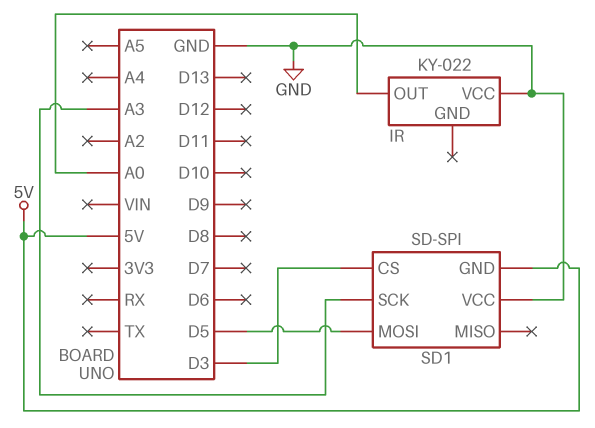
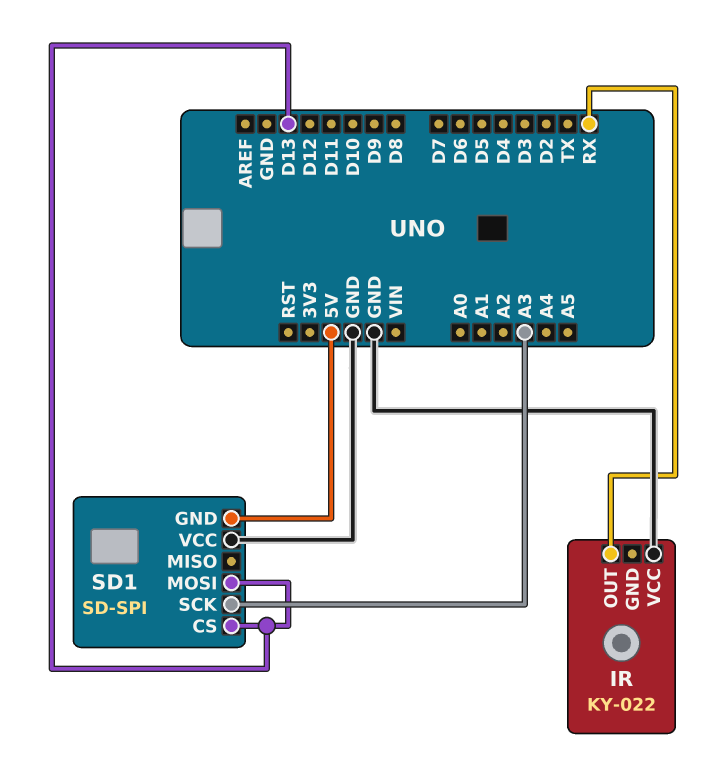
IR pin OUT: A0 -> RX
SD1 pin CS: D3 -> D13
SD1 pin MOSI: D5 -> D13

